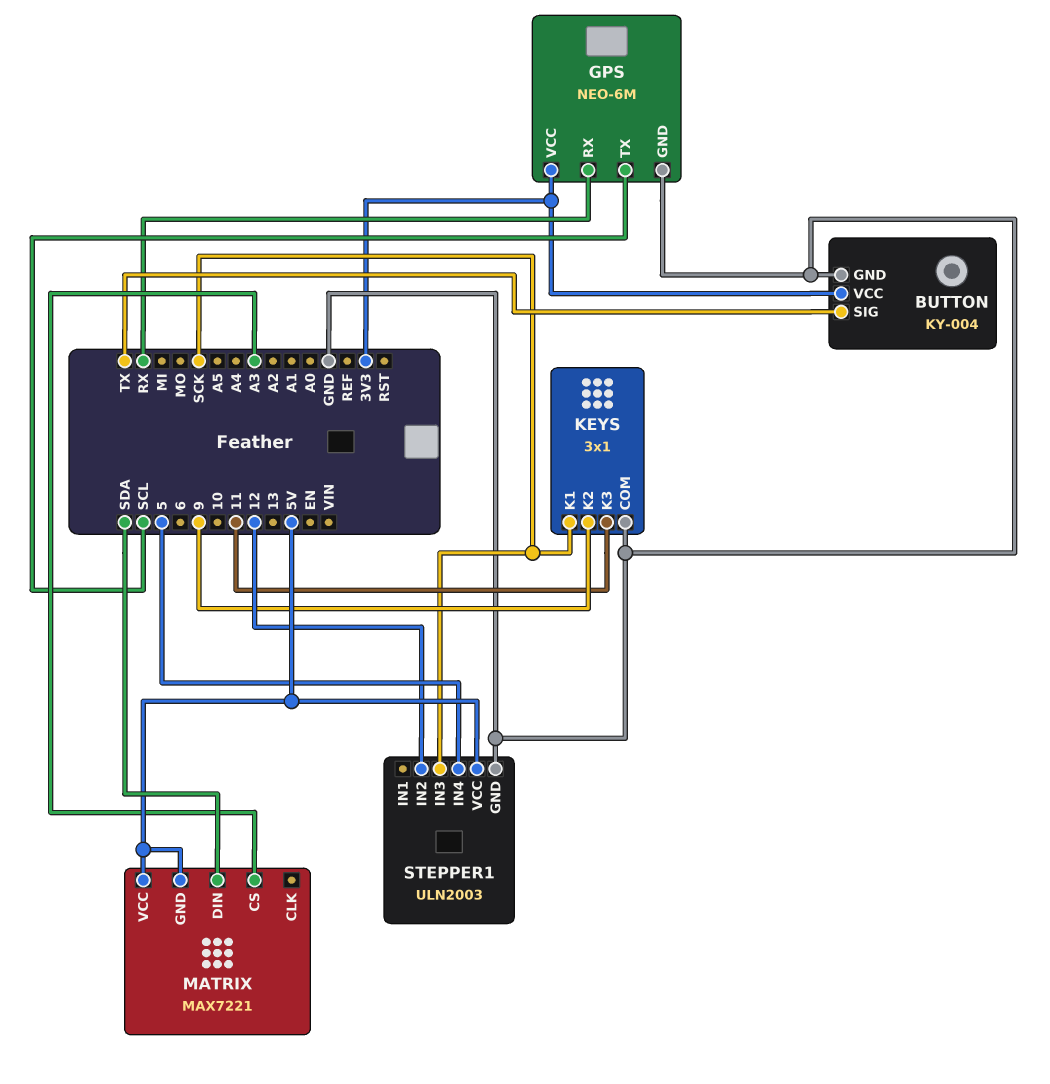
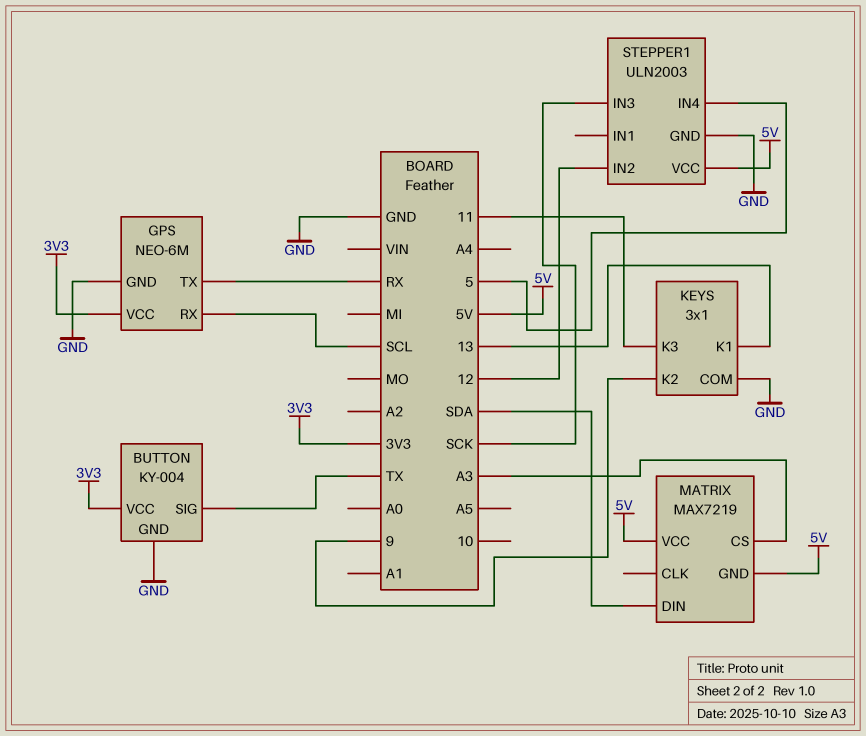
GPS pin RX: RX -> SCL
GPS pin TX: SCL -> RX
KEYS pin K1: SCK -> 13
MATRIX: MAX7221 -> MAX7219

